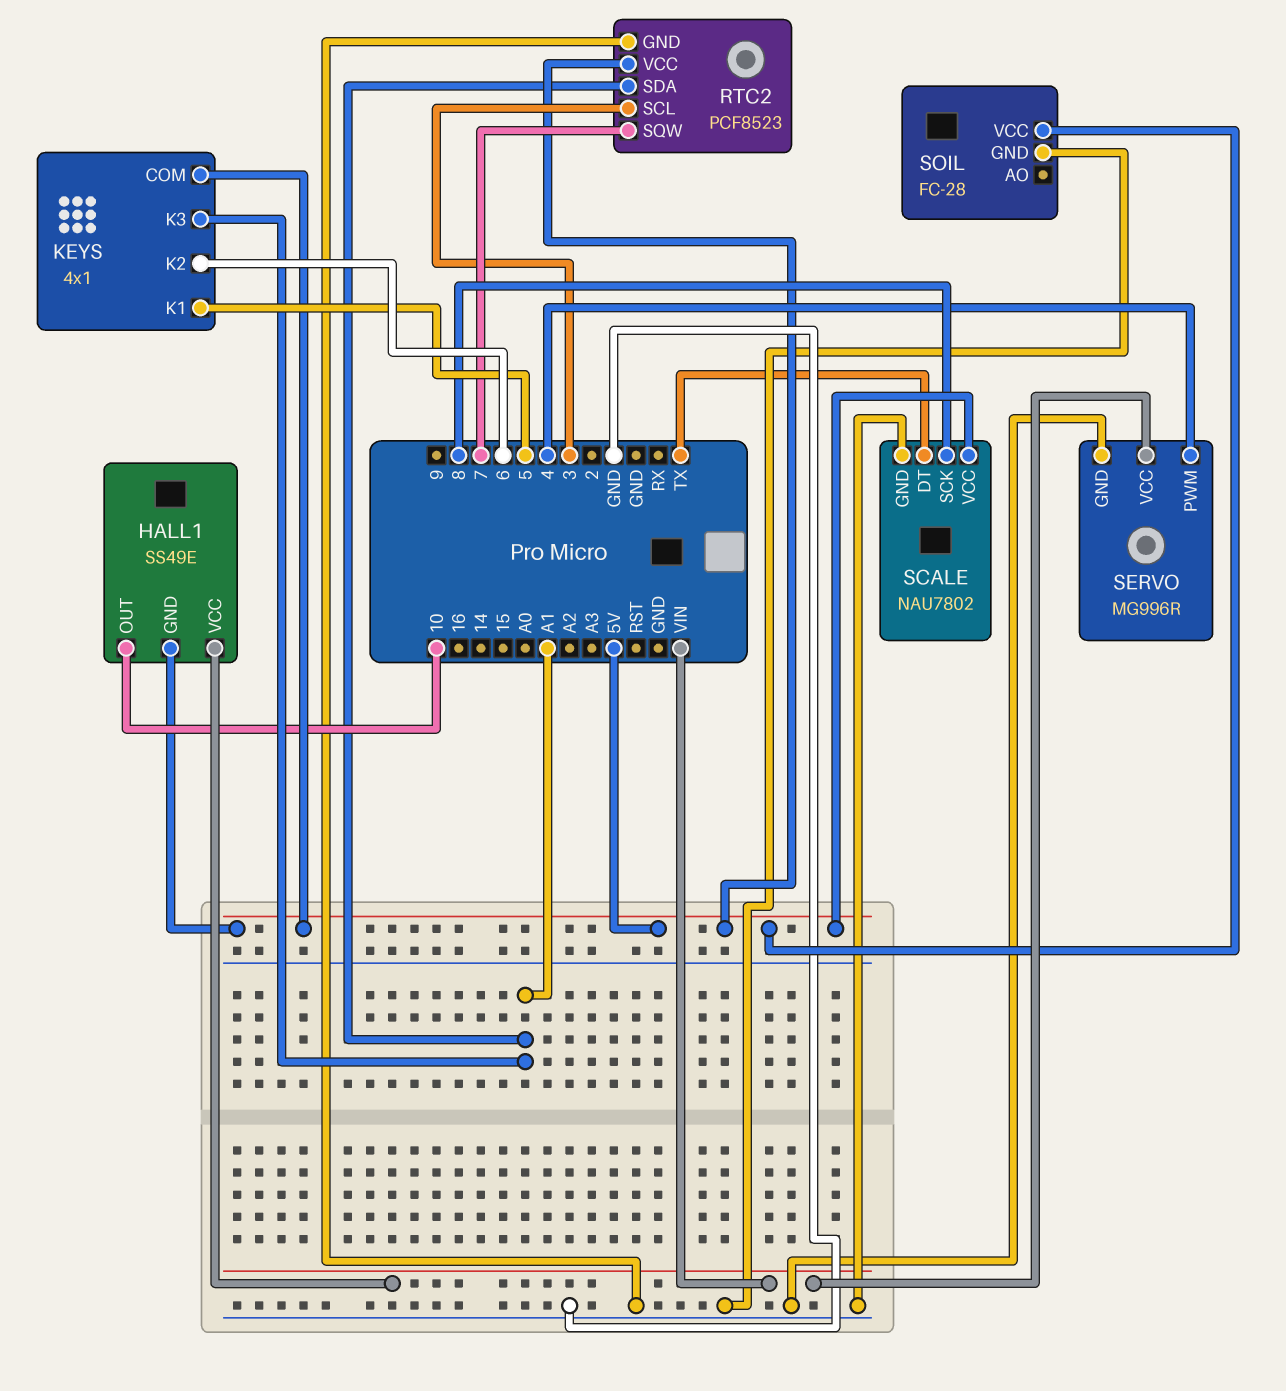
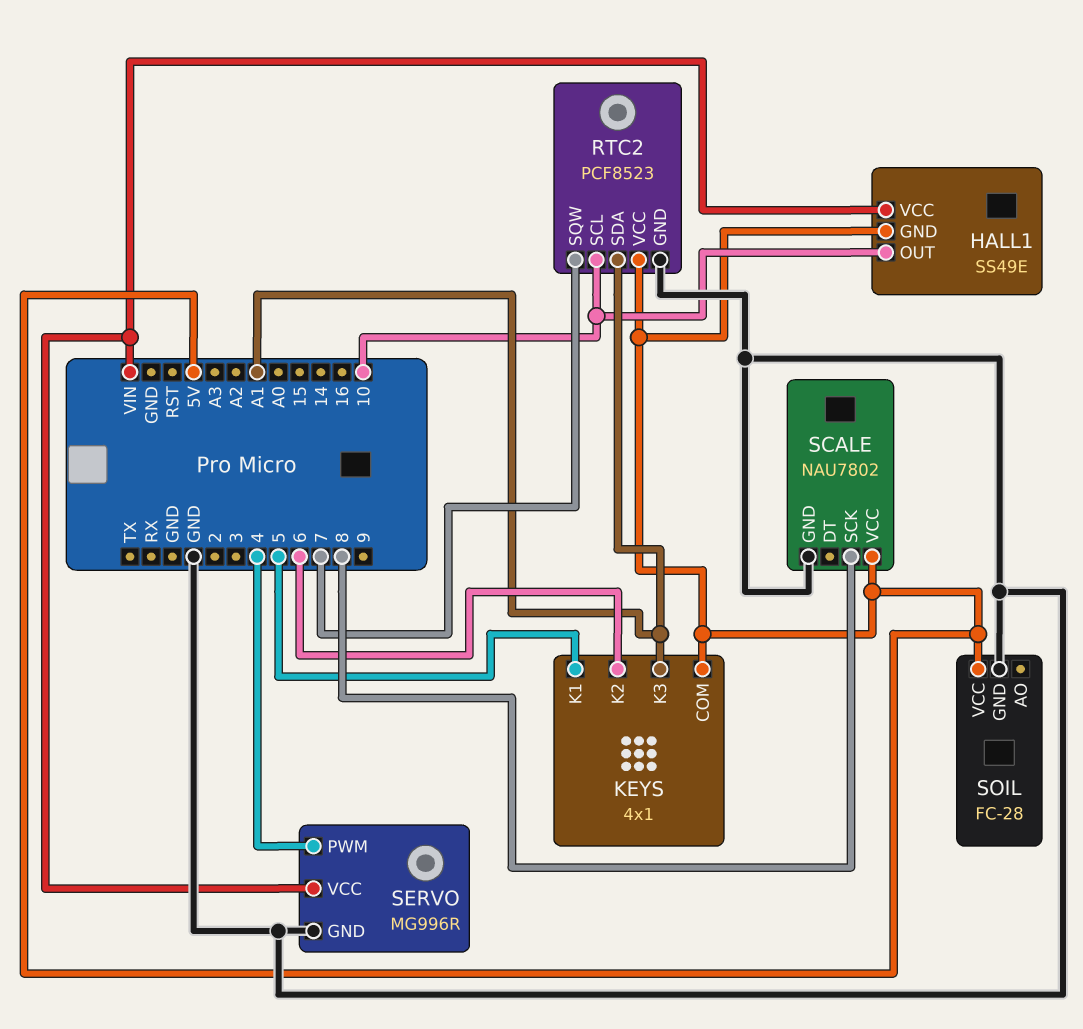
RTC2 pin SCL: 3 -> 10
SCALE pin DT: TX -> none

